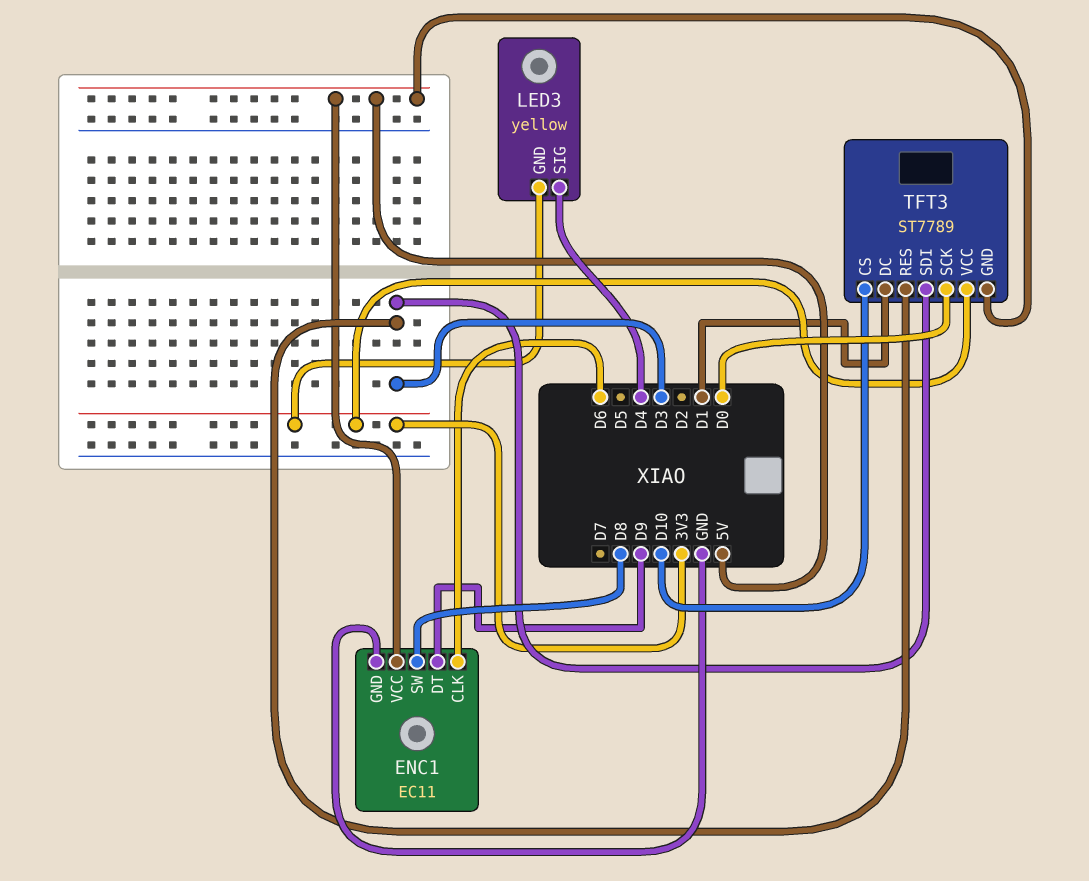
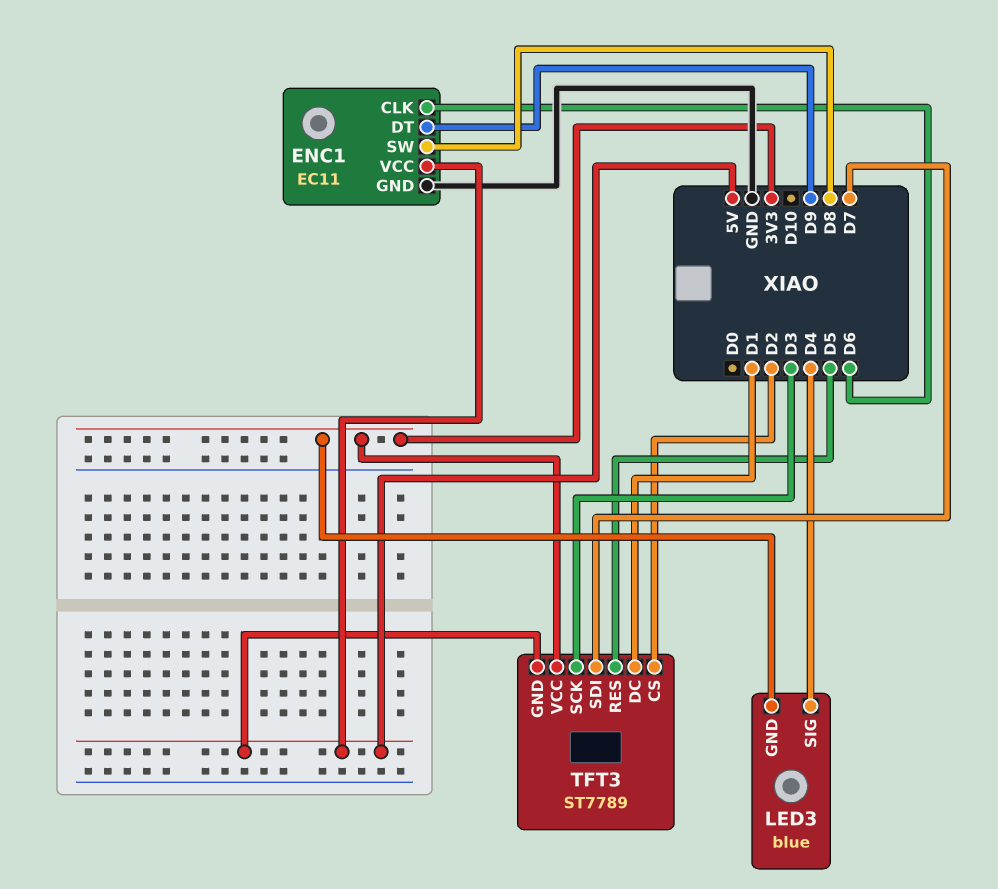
LED3: yellow -> blue
TFT3 pin CS: D10 -> D2
TFT3 pin RES: D3 -> D5
TFT3 pin SCK: D0 -> D3
TFT3 pin SDI: D3 -> D7

